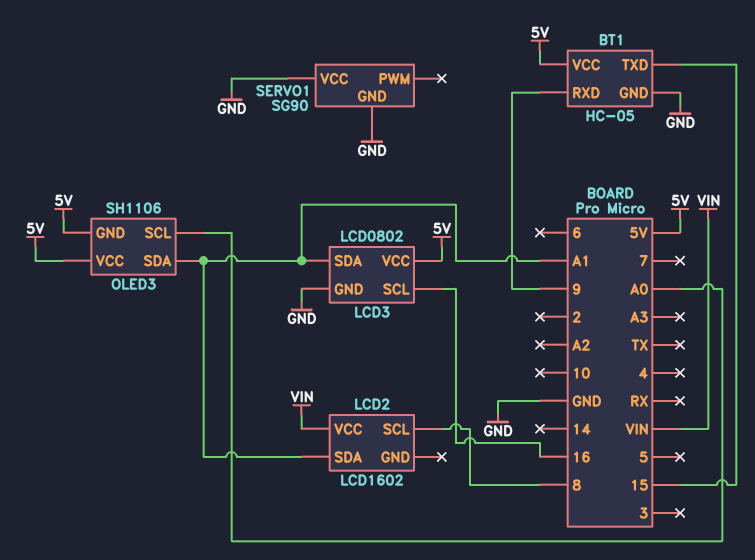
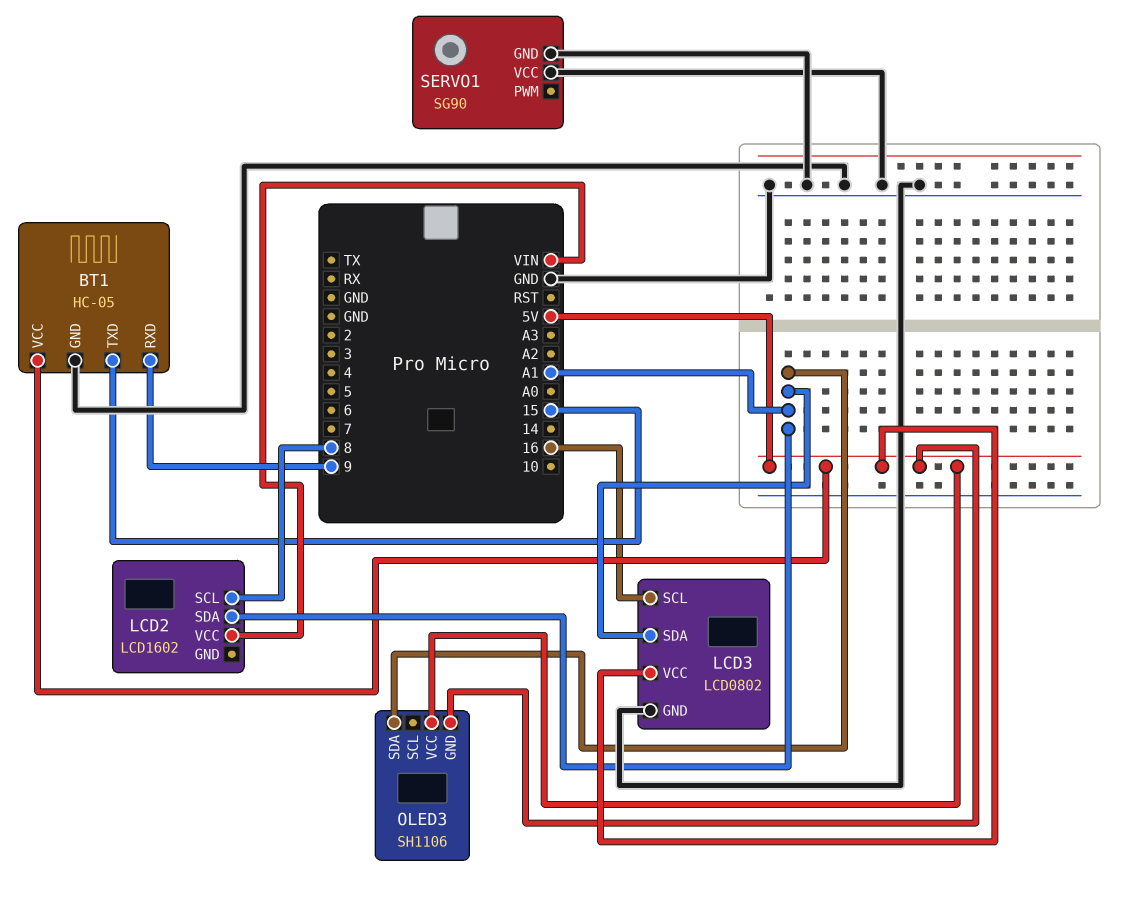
OLED3 pin SCL: A0 -> none

